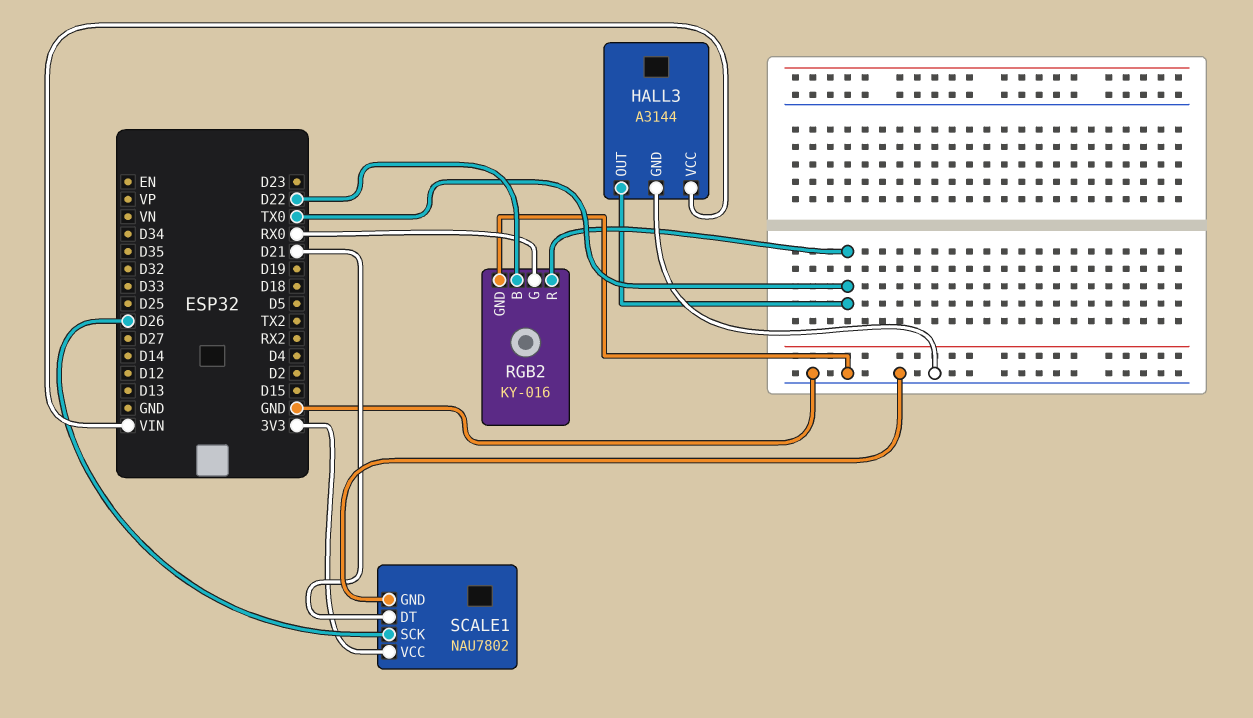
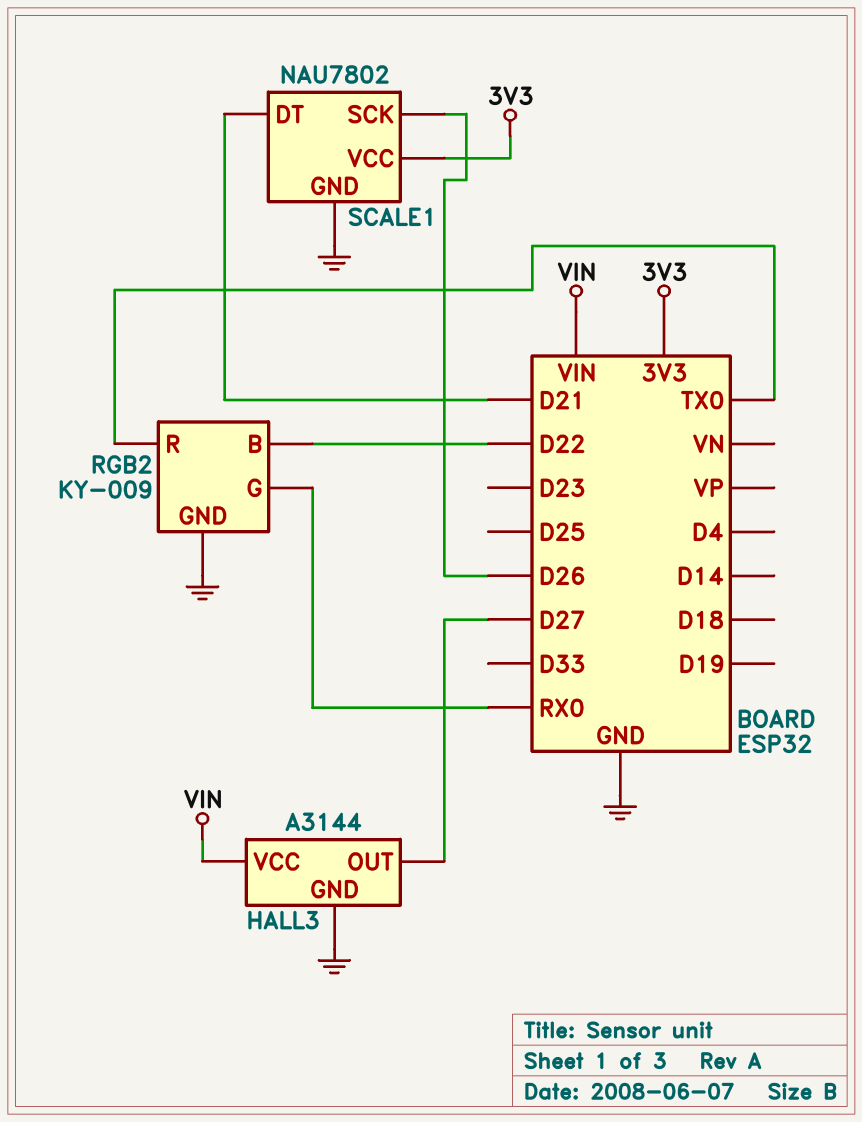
HALL3 pin OUT: TX0 -> D27
RGB2: KY-016 -> KY-009

